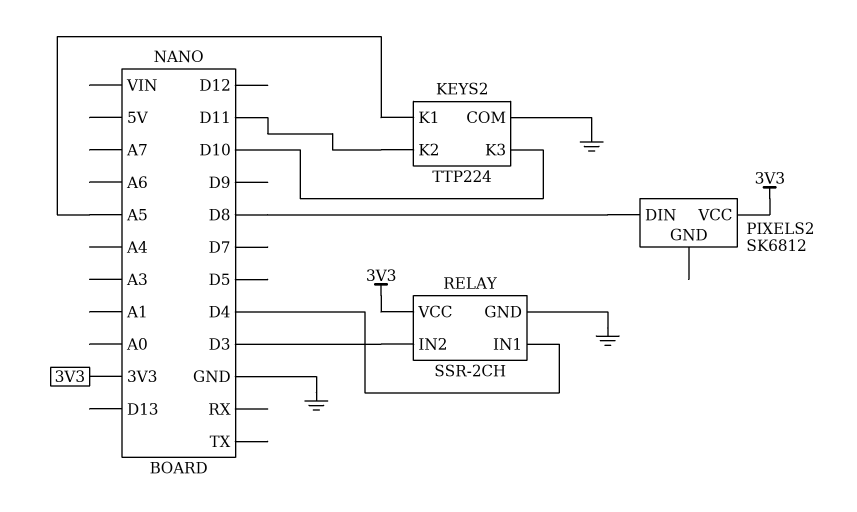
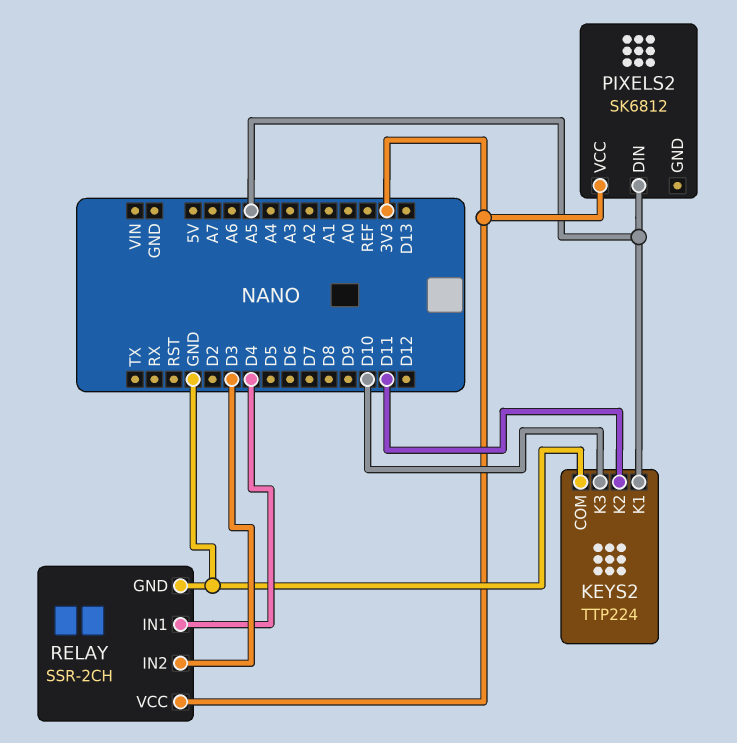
PIXELS2 pin DIN: D8 -> A5

